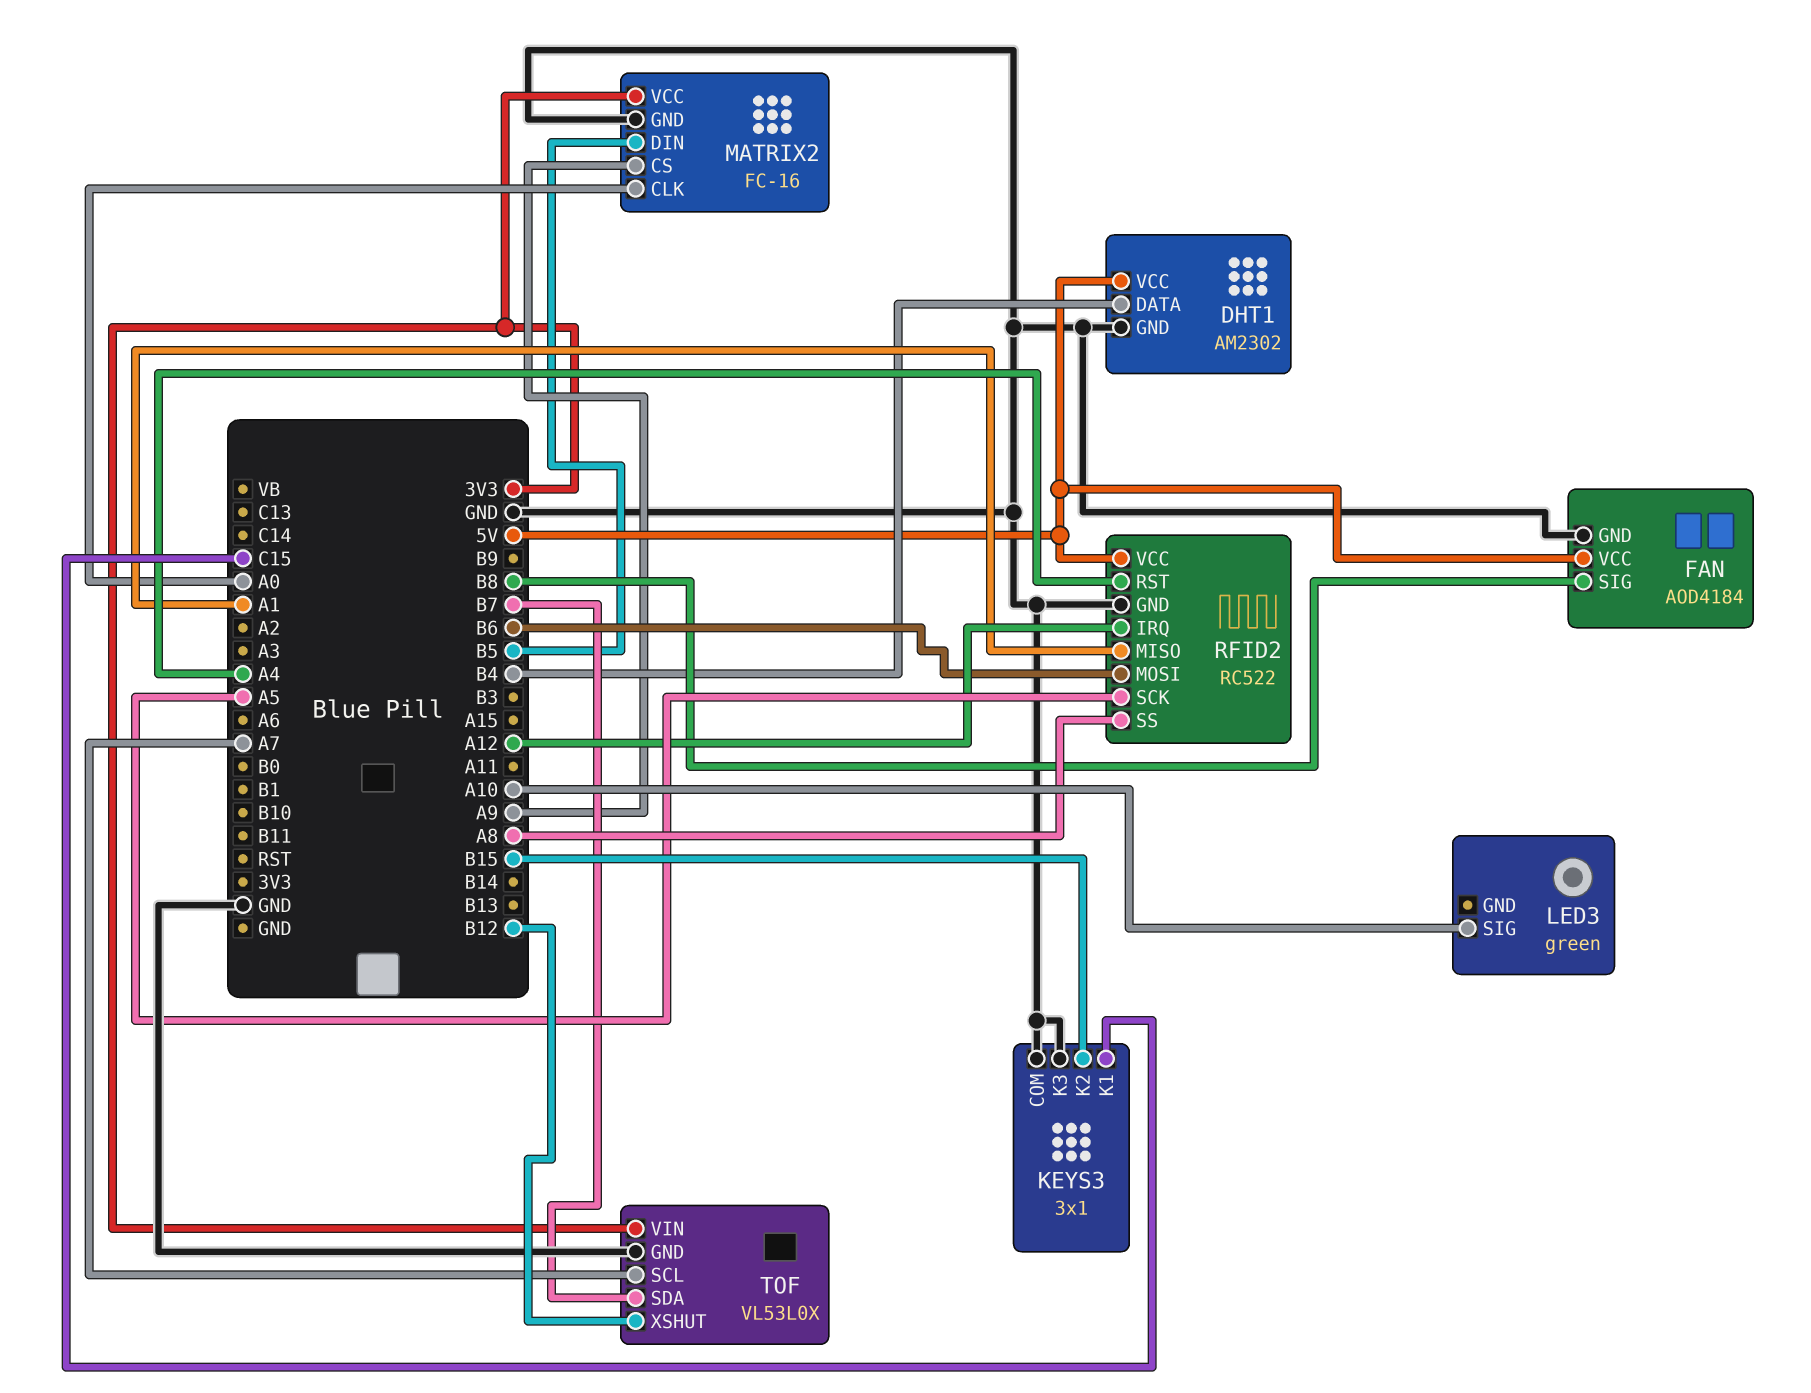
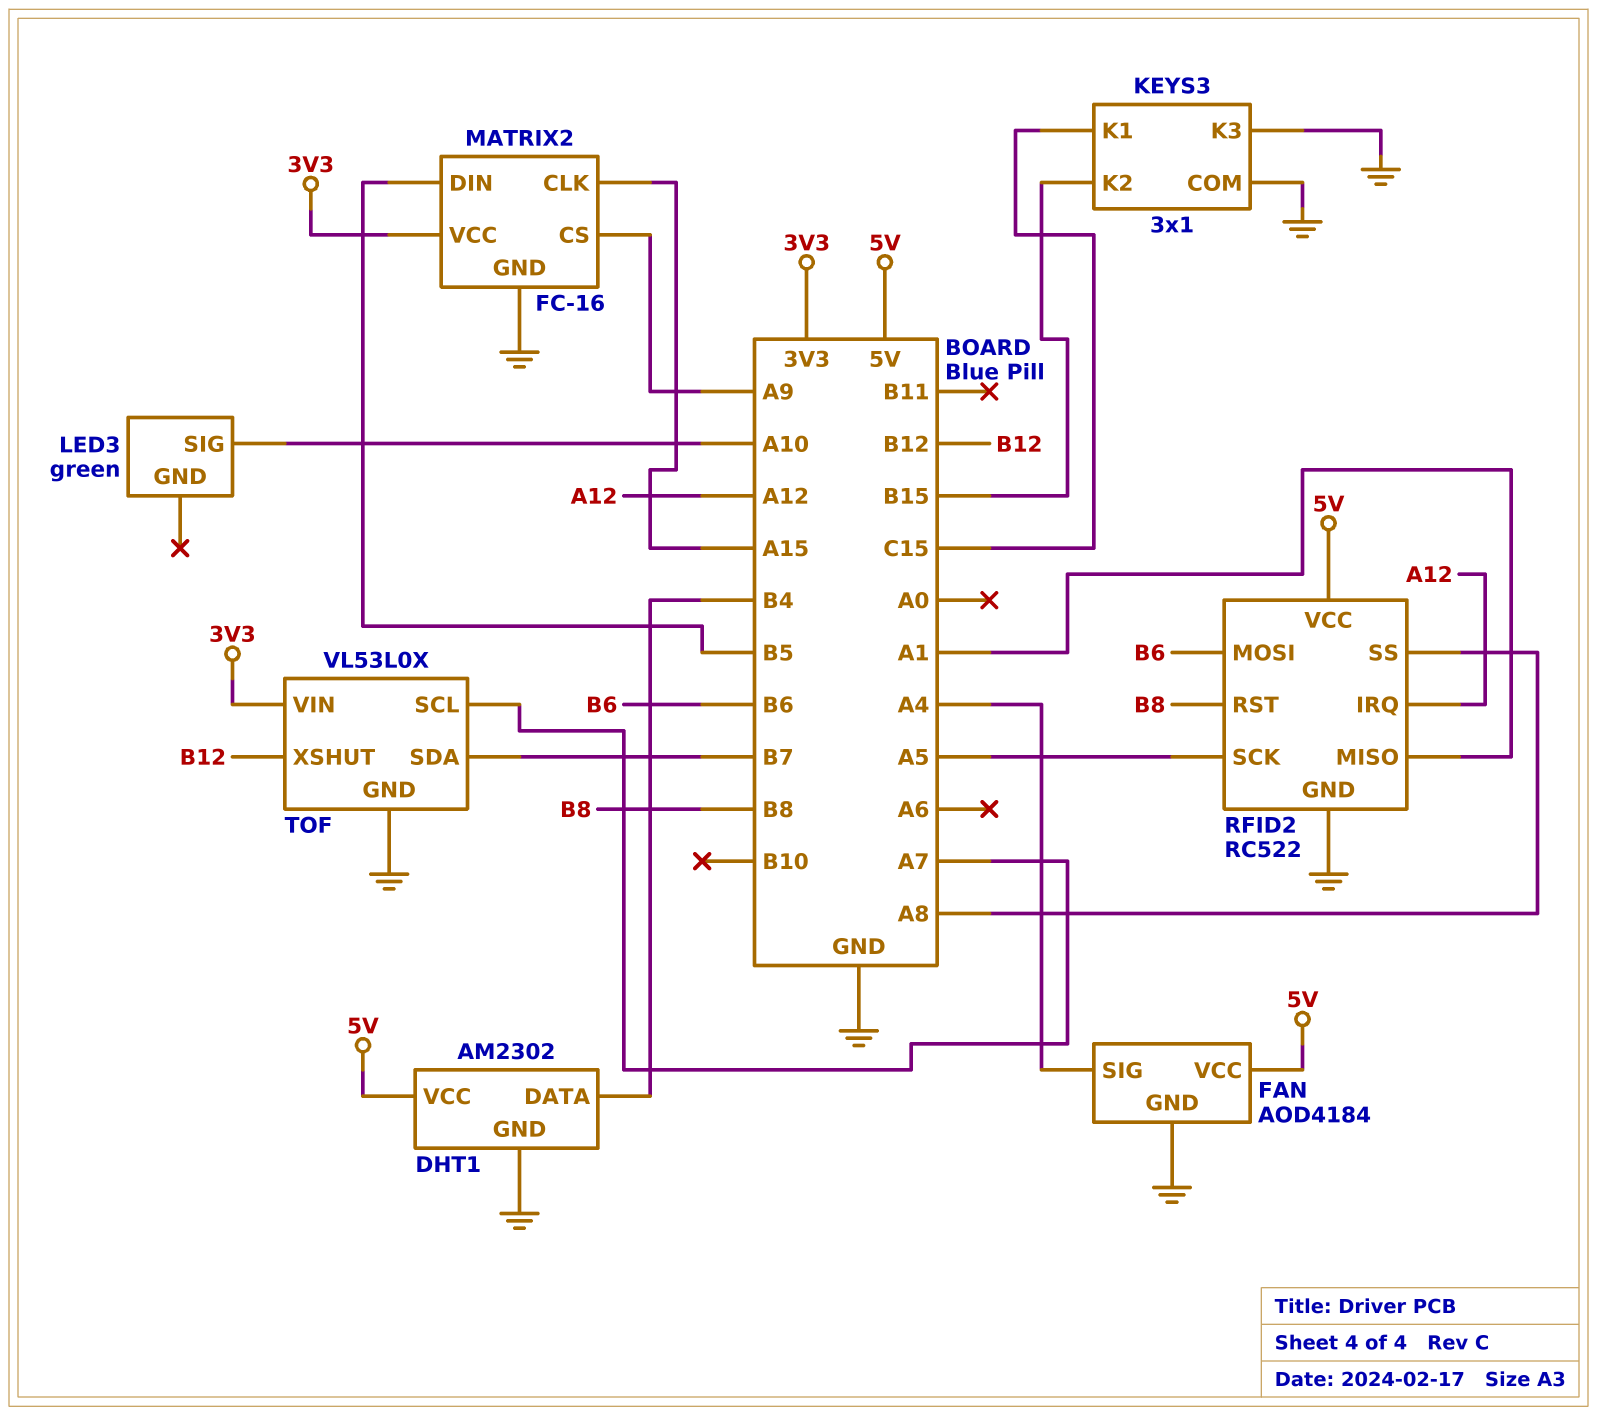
FAN pin SIG: B8 -> A4
MATRIX2 pin CLK: A0 -> A15
RFID2 pin RST: A4 -> B8

